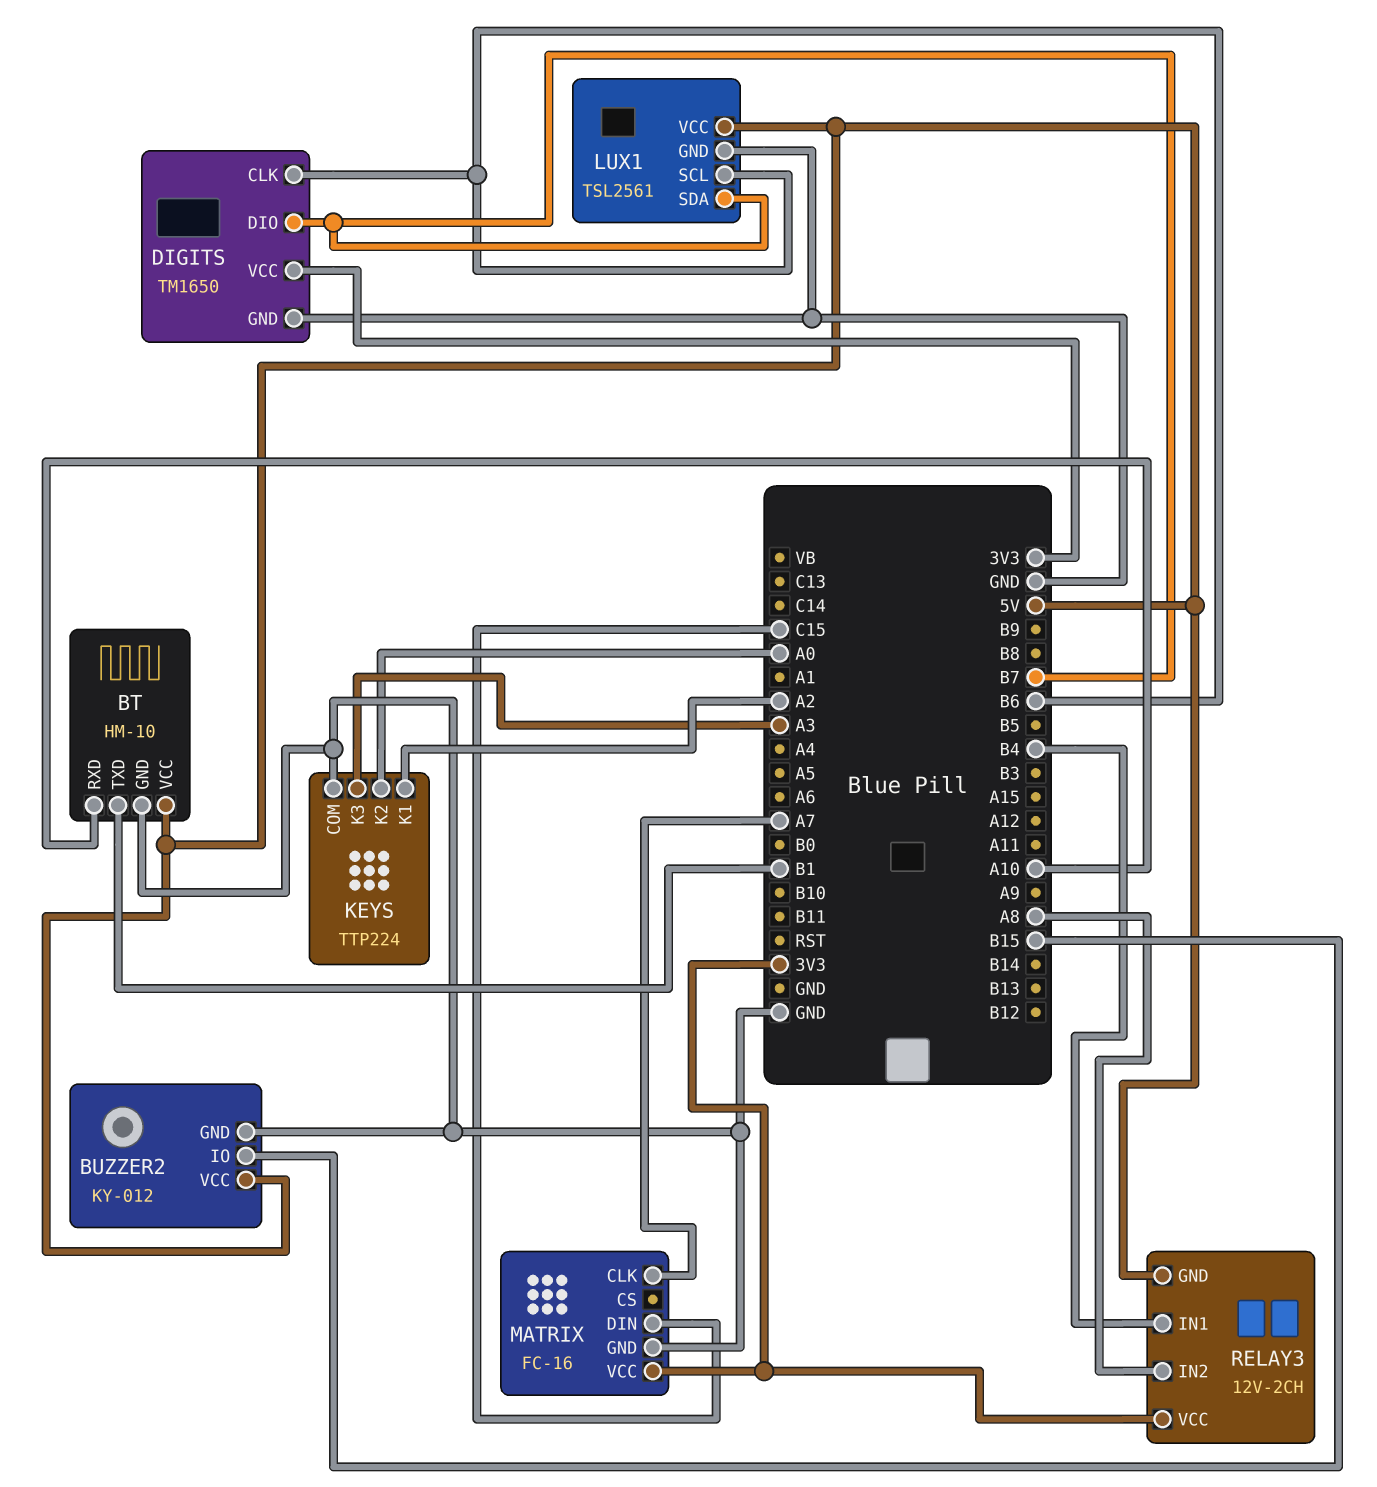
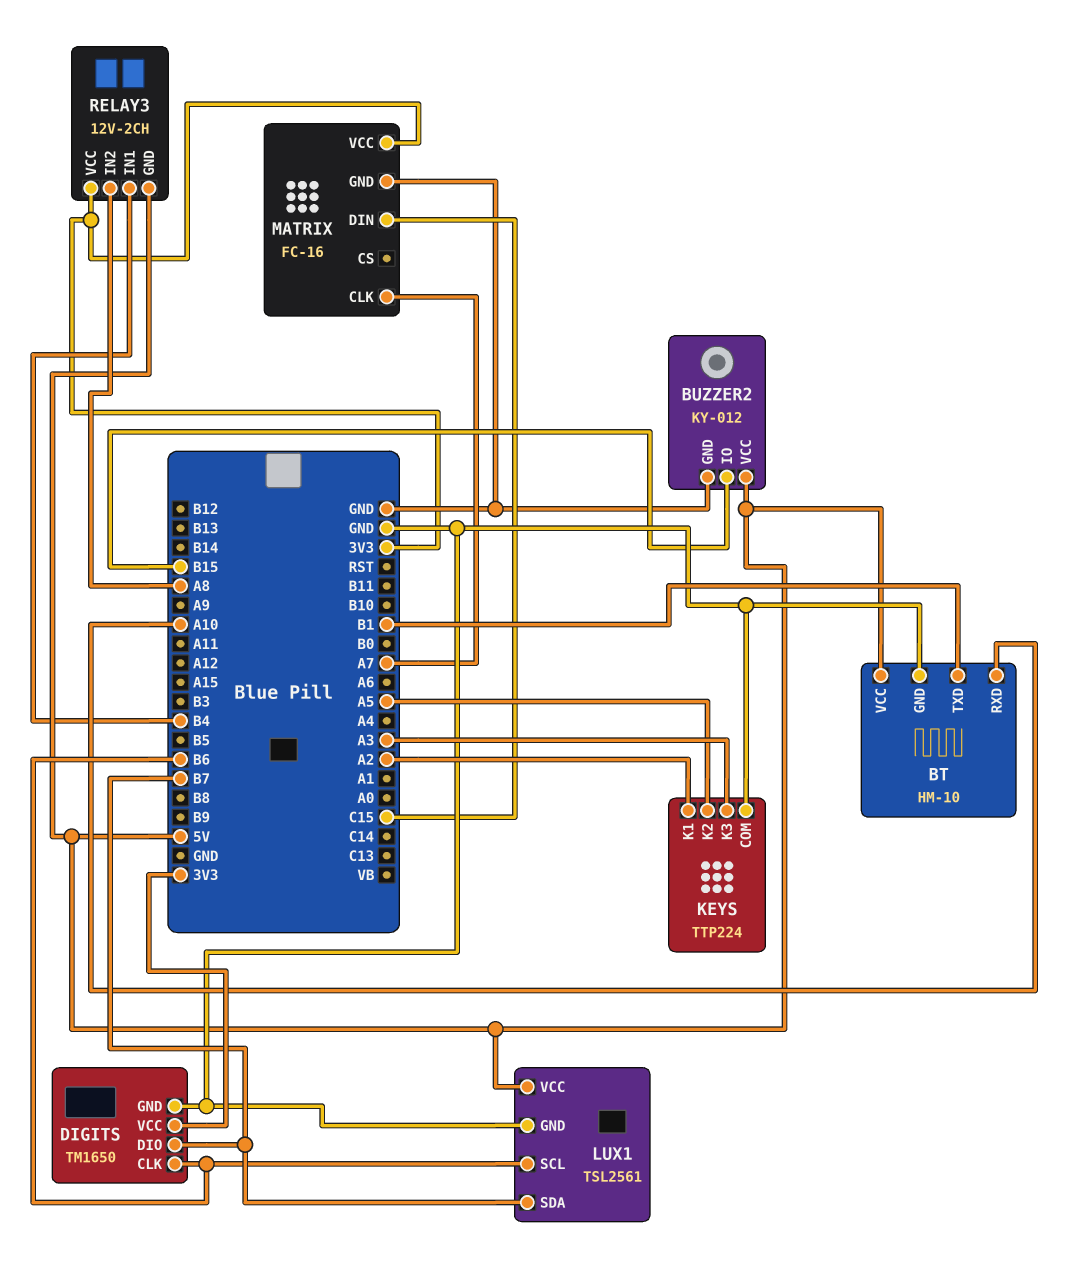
KEYS pin K2: A0 -> A5

